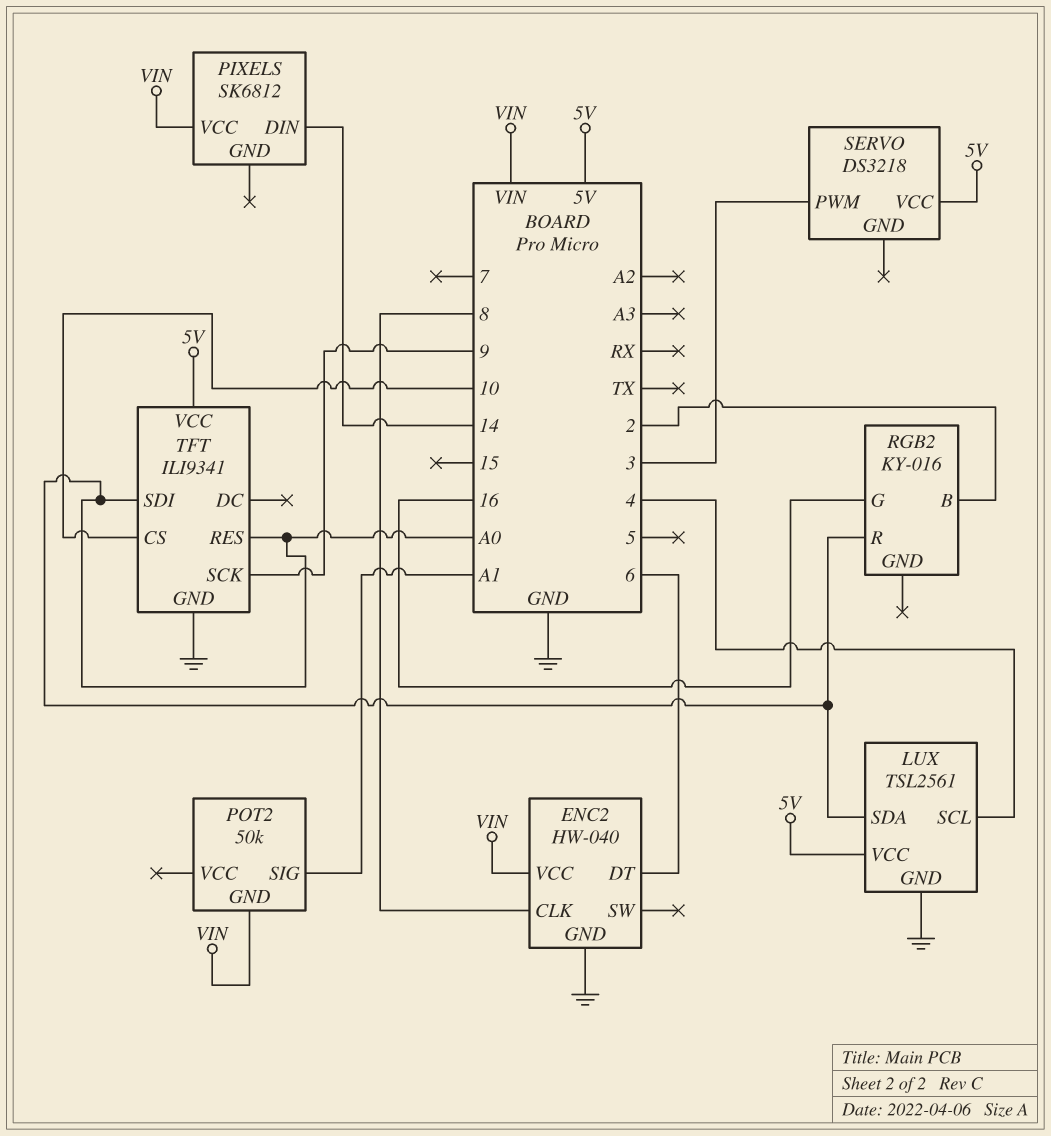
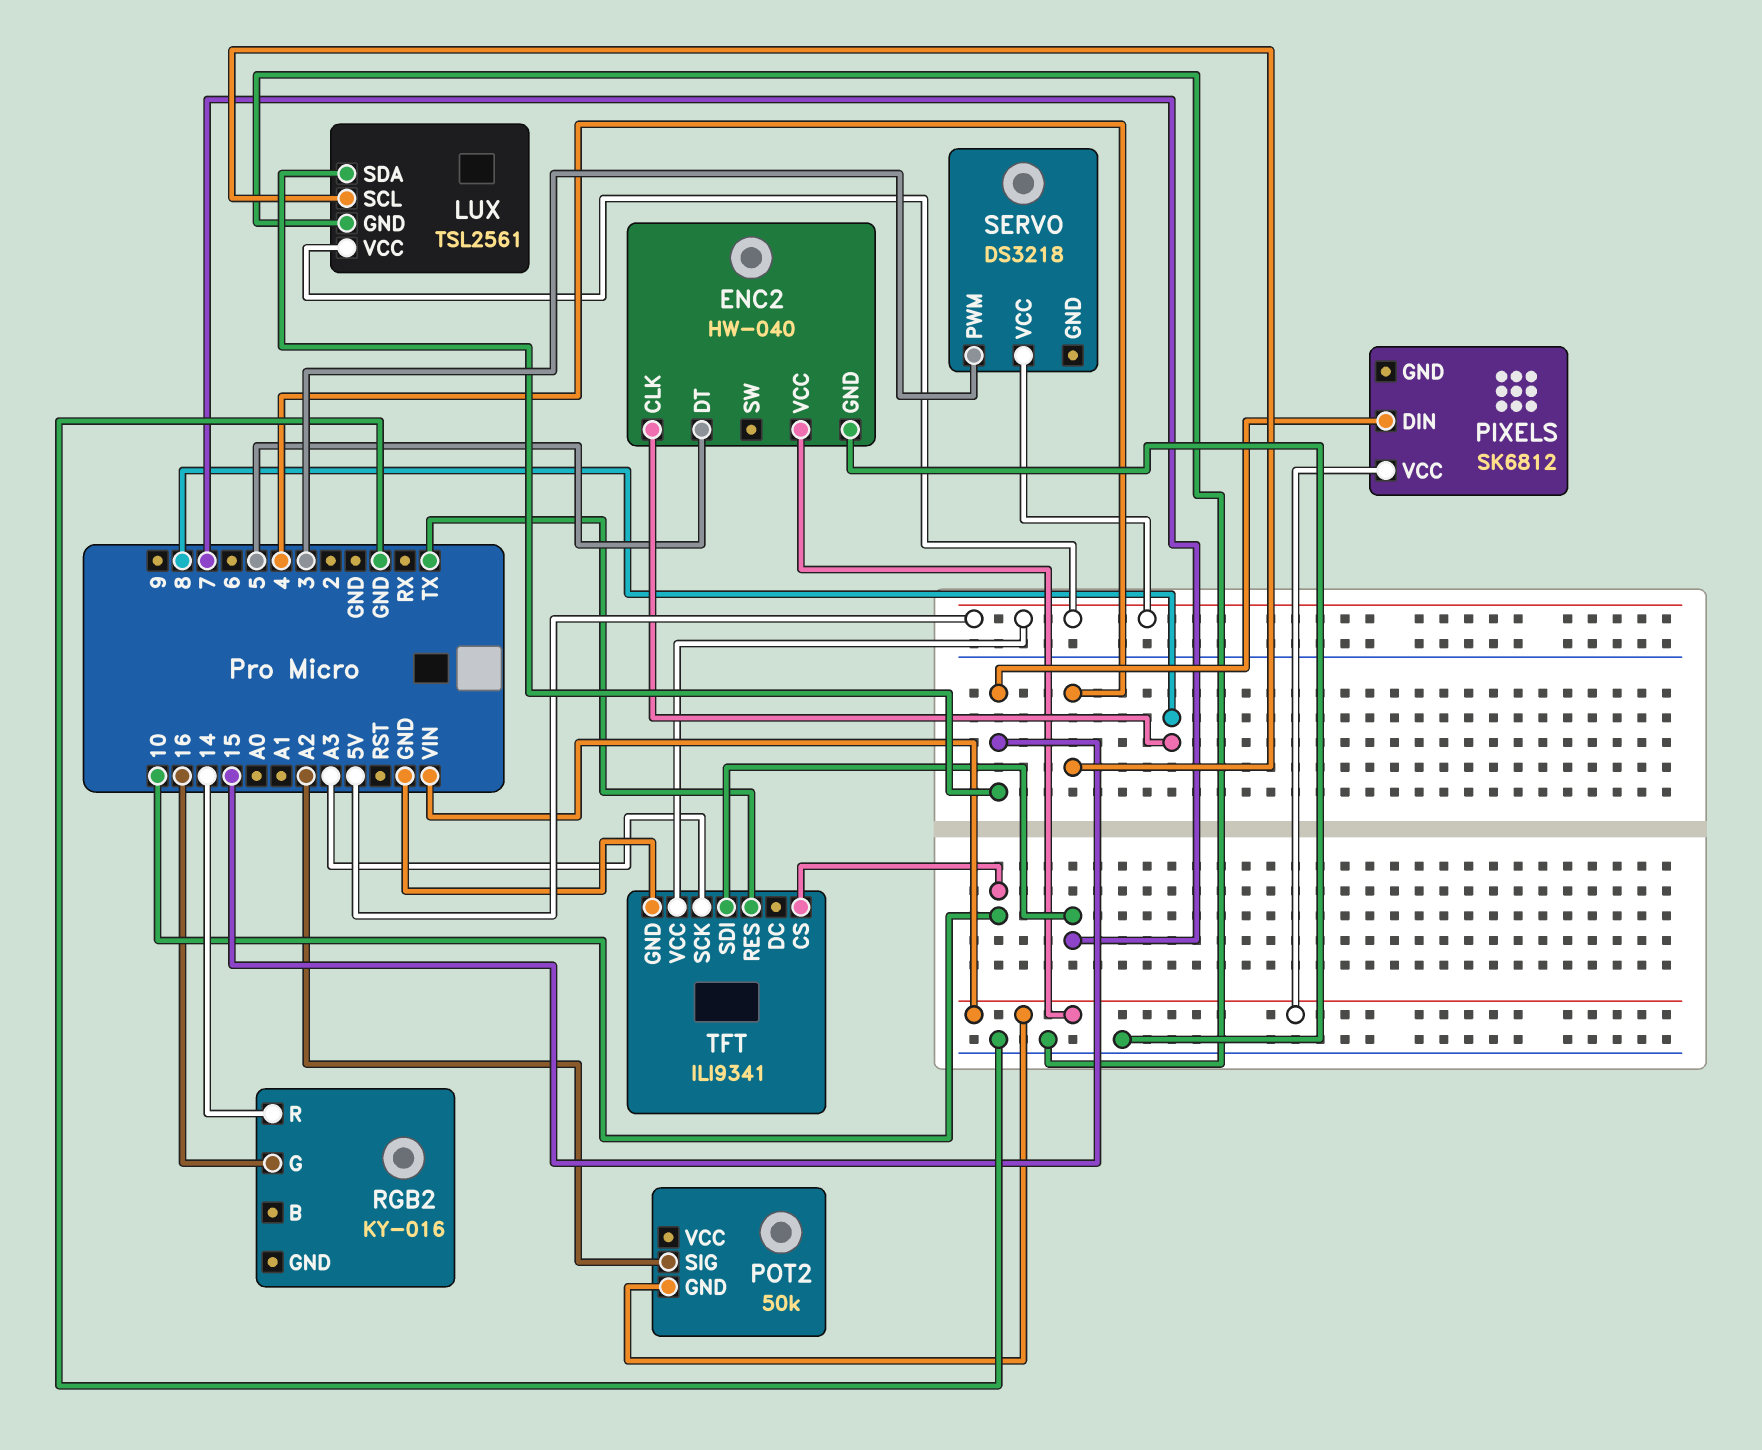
ENC2 pin DT: 6 -> 5
LUX pin SDA: A0 -> 15
PIXELS pin DIN: 14 -> 15
POT2 pin SIG: A1 -> A2
RGB2 pin B: 2 -> none
RGB2 pin R: A0 -> 14
TFT pin RES: A0 -> TX
TFT pin SCK: 9 -> A3
TFT pin SDI: A0 -> 7

